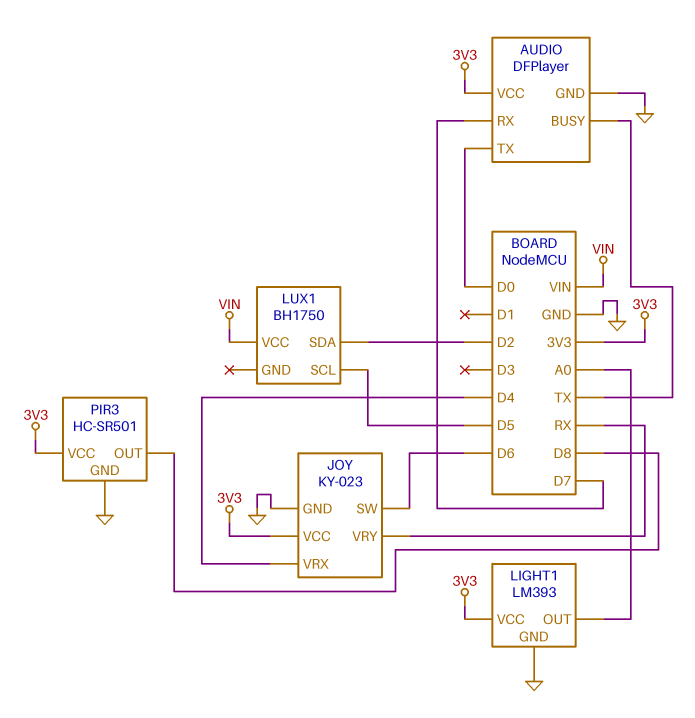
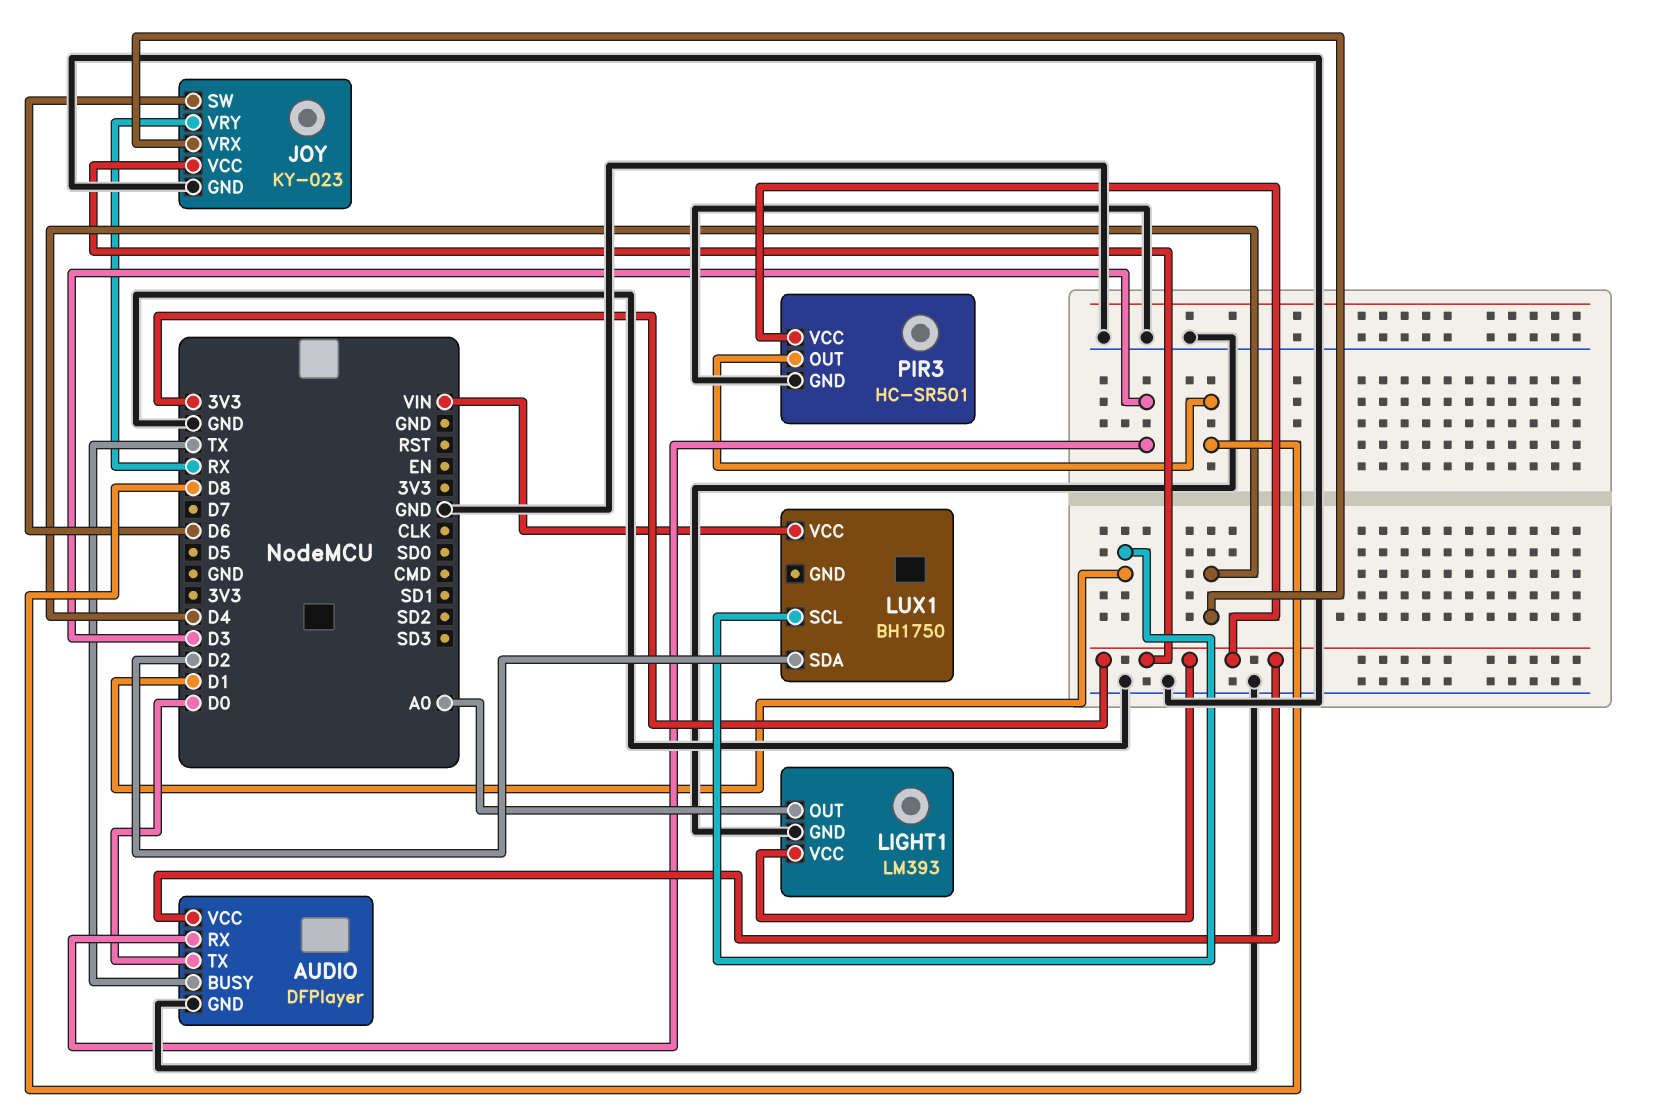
AUDIO pin RX: D7 -> D3
LUX1 pin SCL: D5 -> D1

